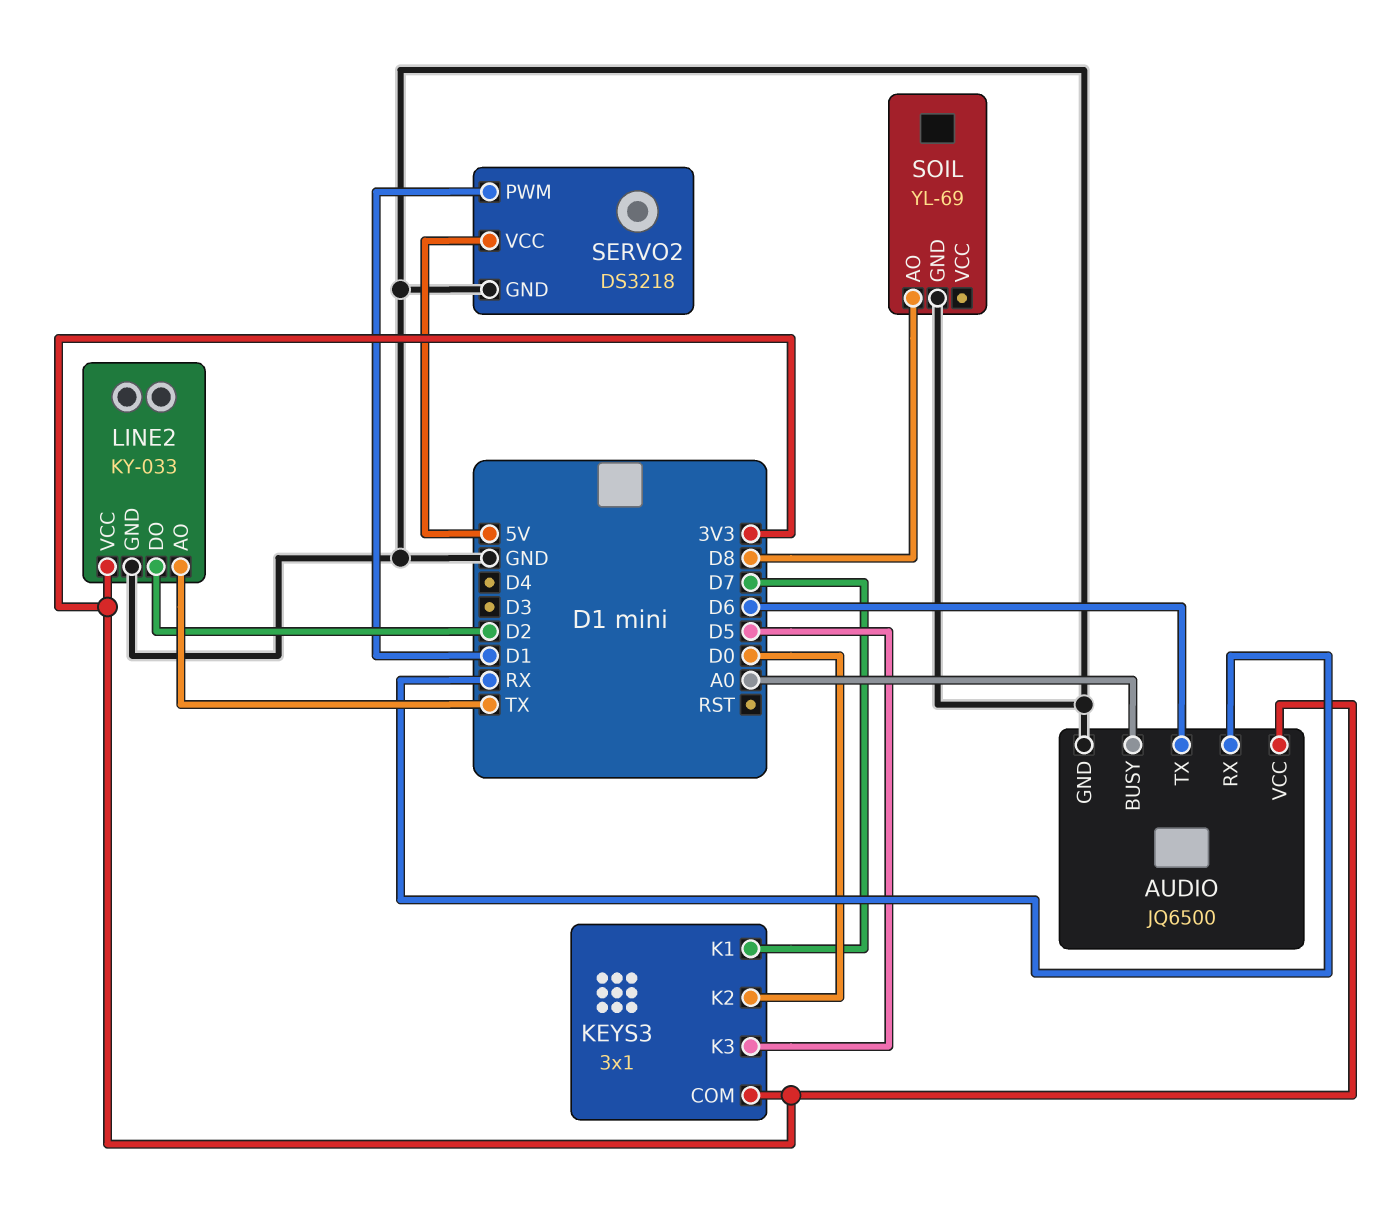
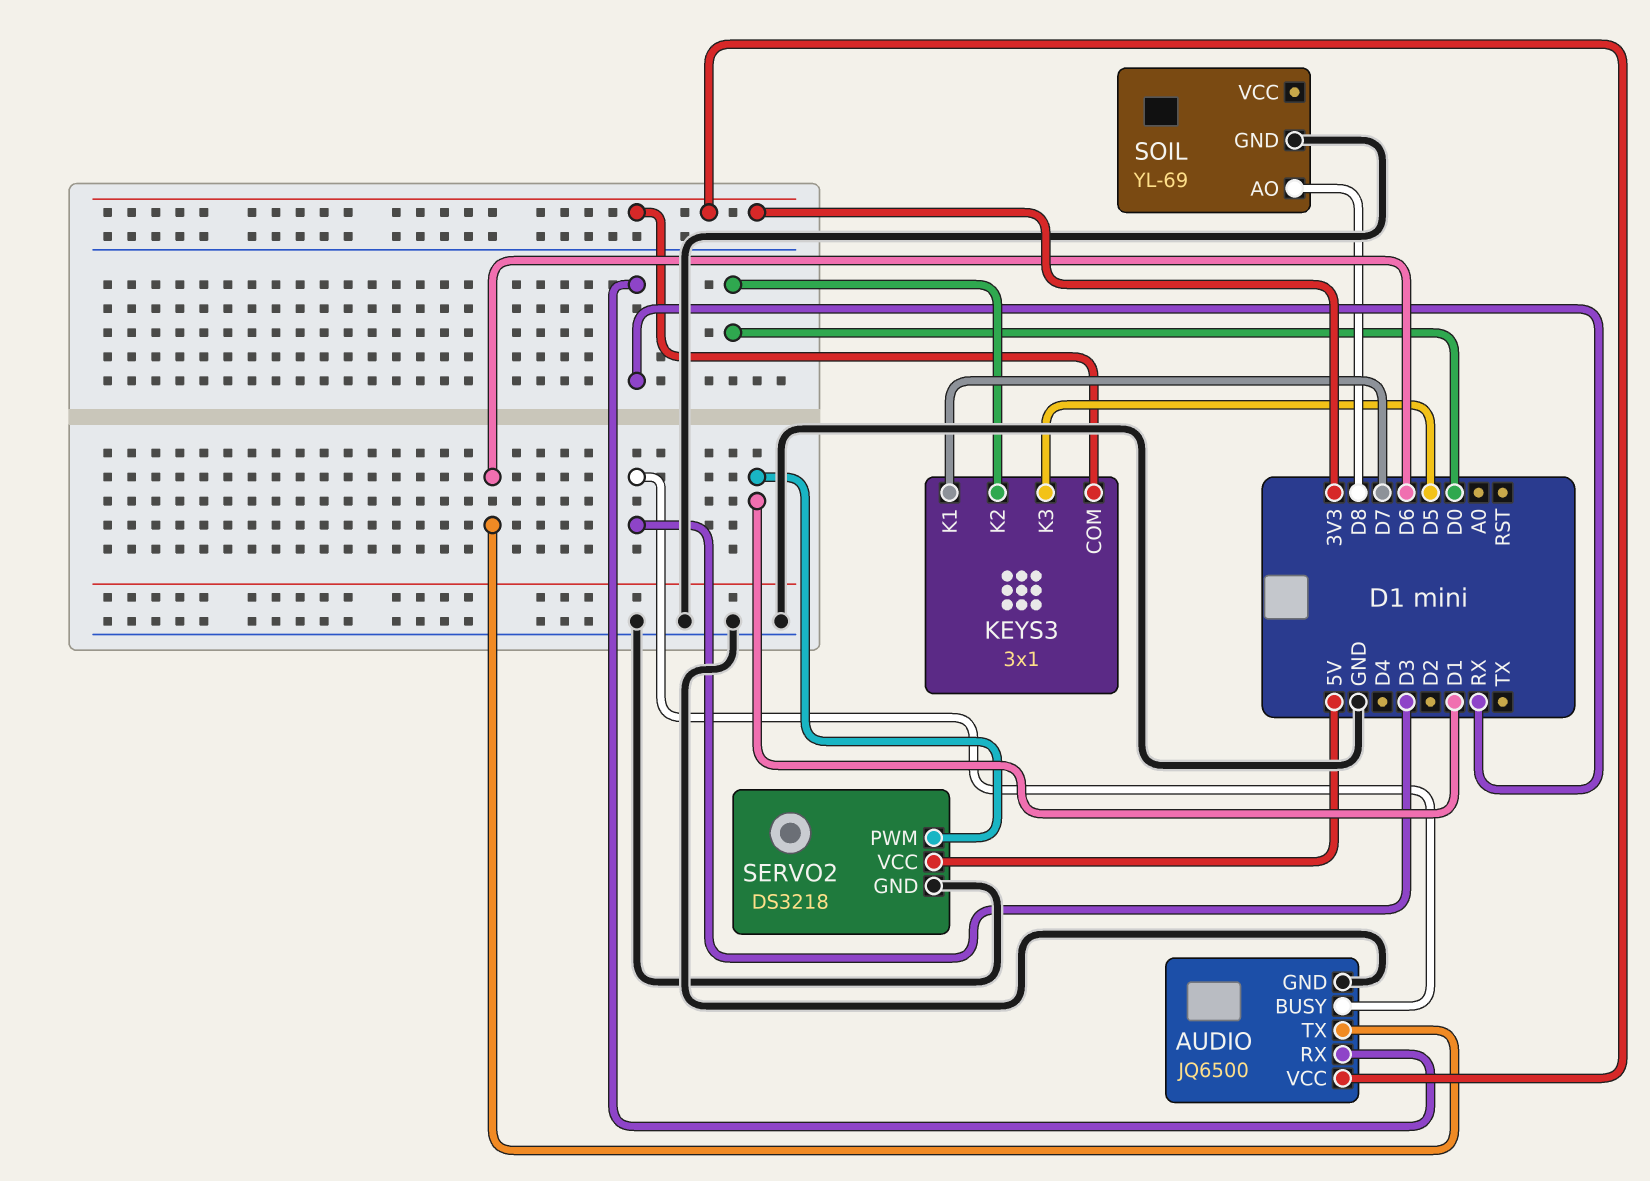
AUDIO pin BUSY: A0 -> D3
LINE2: KY-033 -> none
LINE2 pin AO: TX -> none
LINE2 pin DO: D2 -> none
LINE2 pin GND: GND -> none
LINE2 pin VCC: 3V3 -> none

